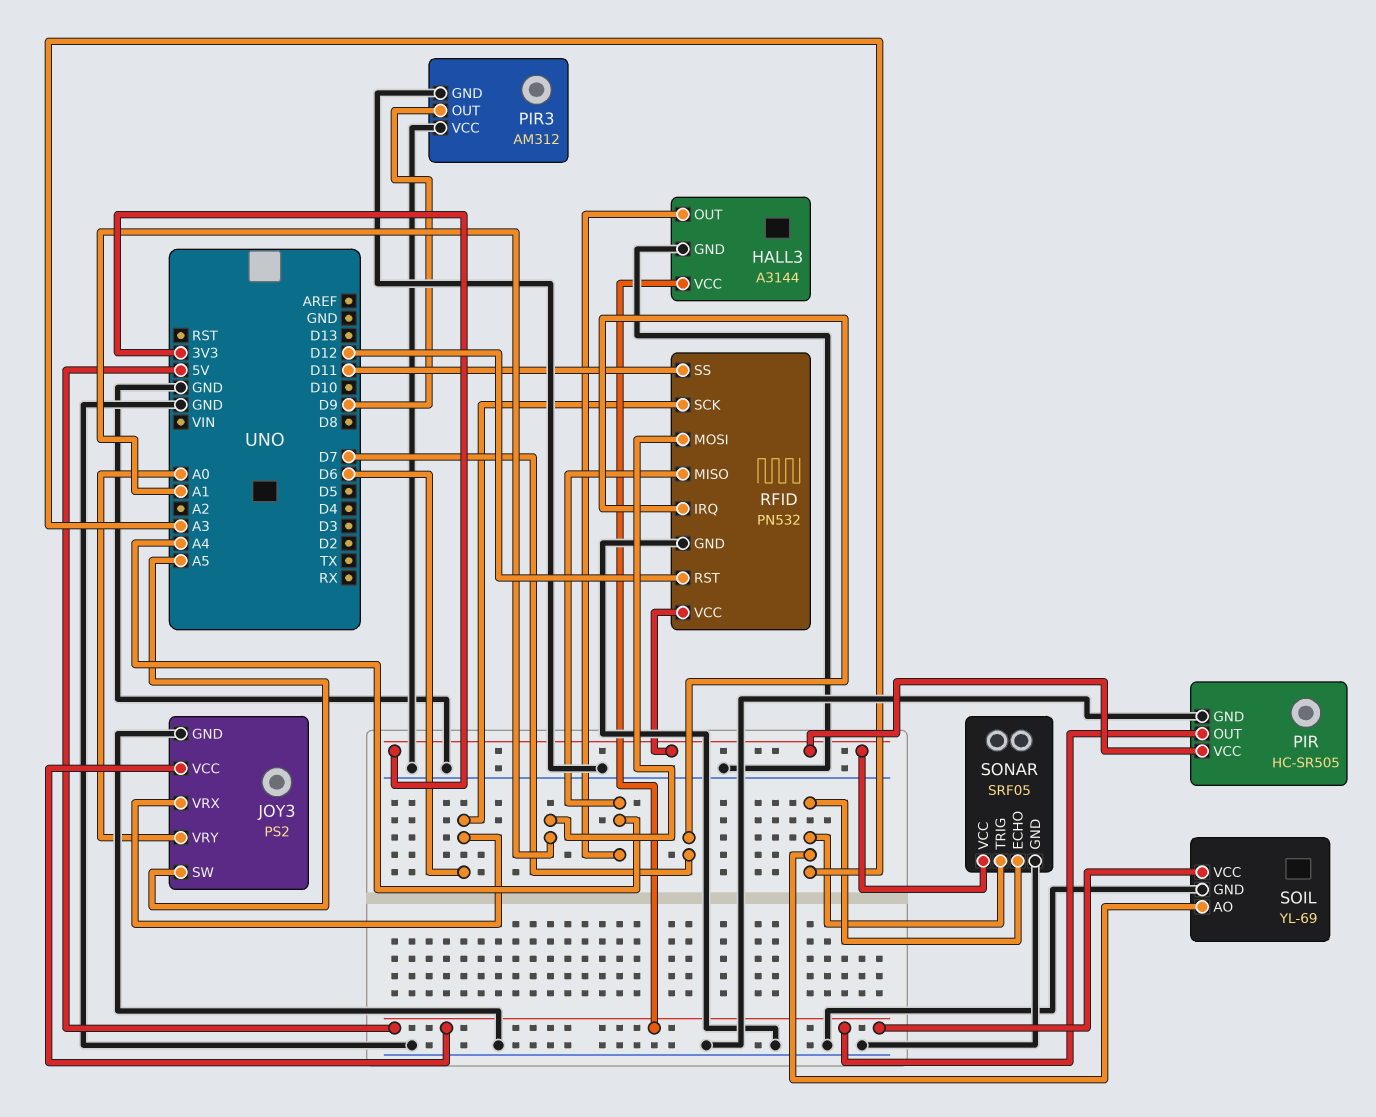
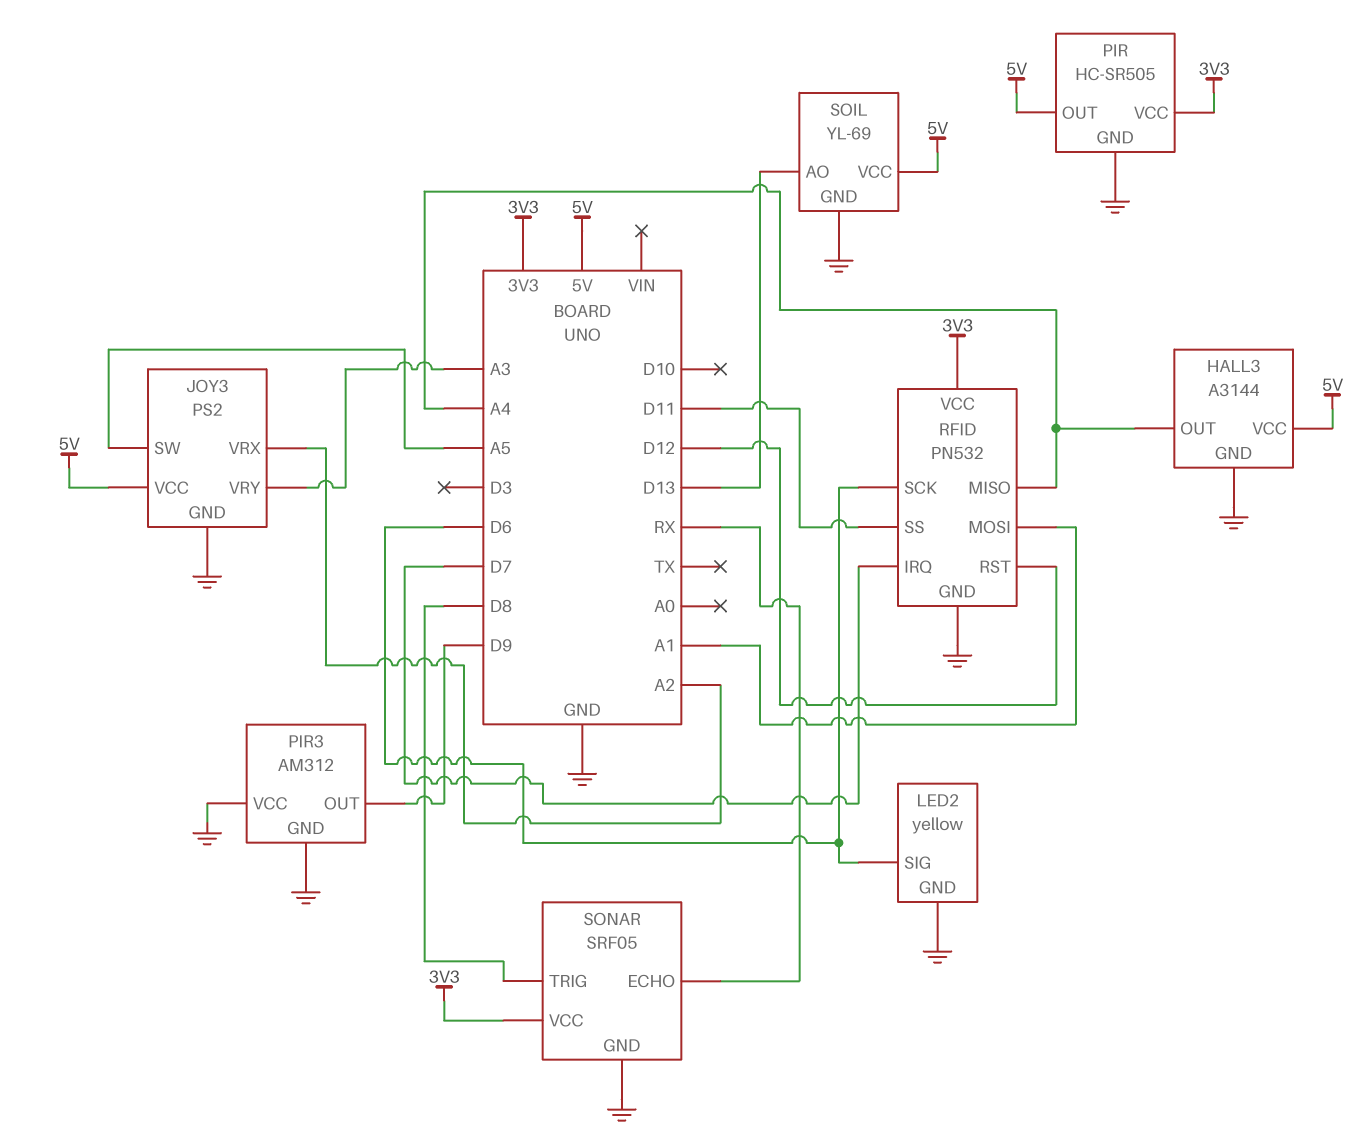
JOY3 pin VRX: D6 -> A2
JOY3 pin VRY: A0 -> A3
LED2: none -> yellow
LED2 pin GND: none -> GND
LED2 pin SIG: none -> D6
SOIL pin AO: A3 -> D13
SONAR pin ECHO: A3 -> RX
SONAR pin TRIG: A3 -> D8

